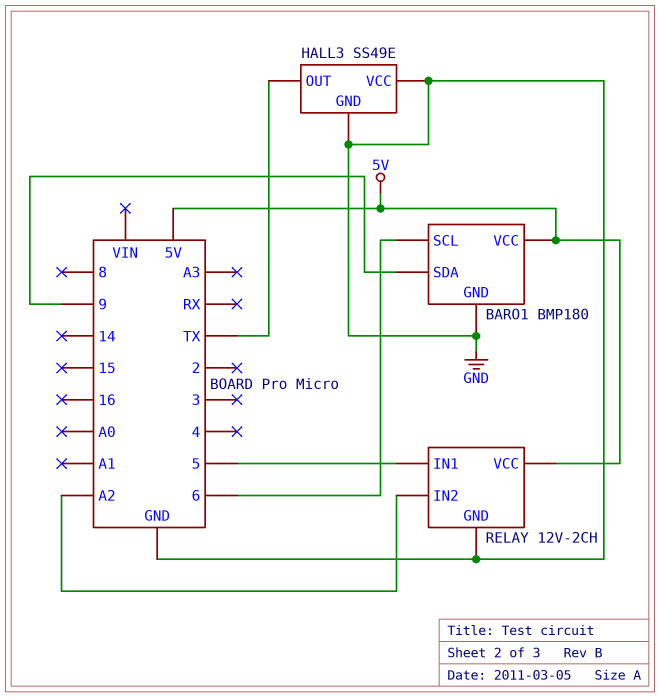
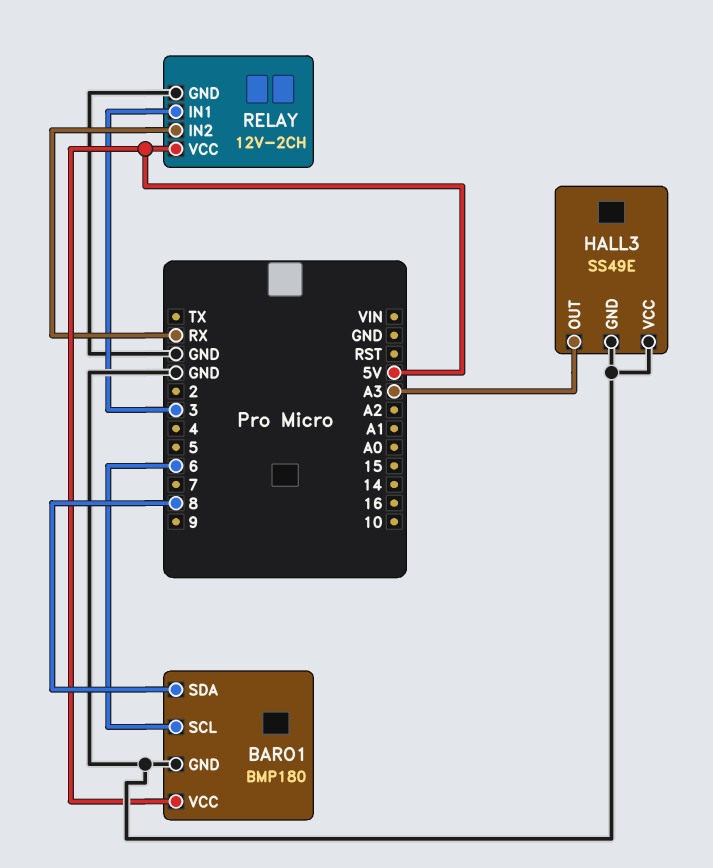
BARO1 pin SDA: 9 -> 8
HALL3 pin OUT: TX -> A3
RELAY pin IN1: 5 -> 3
RELAY pin IN2: A2 -> RX

